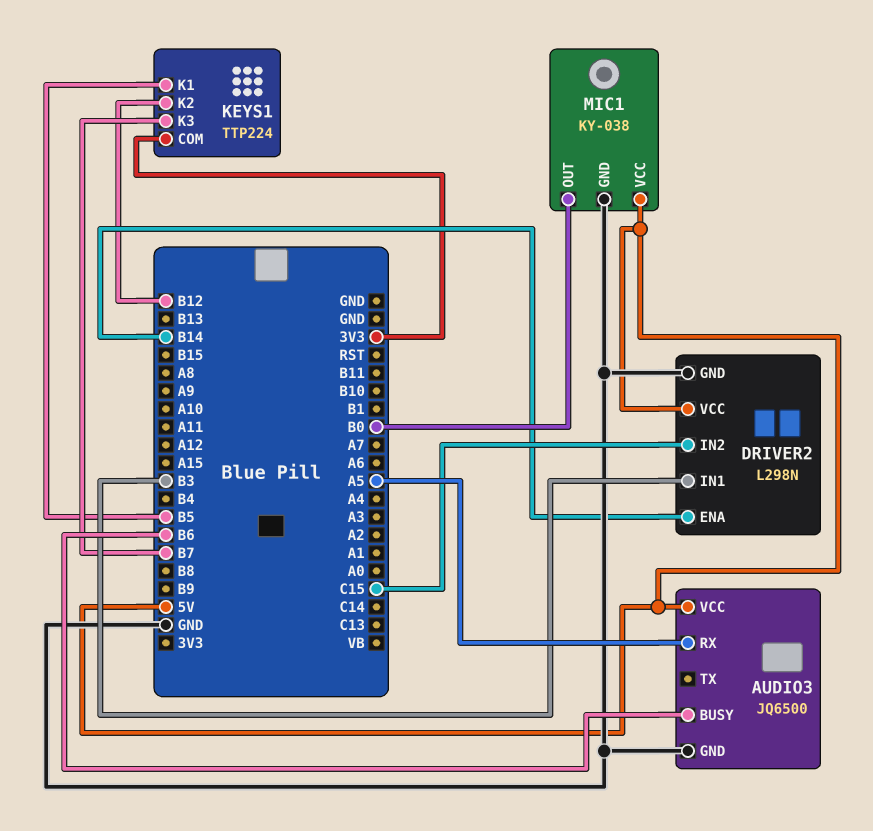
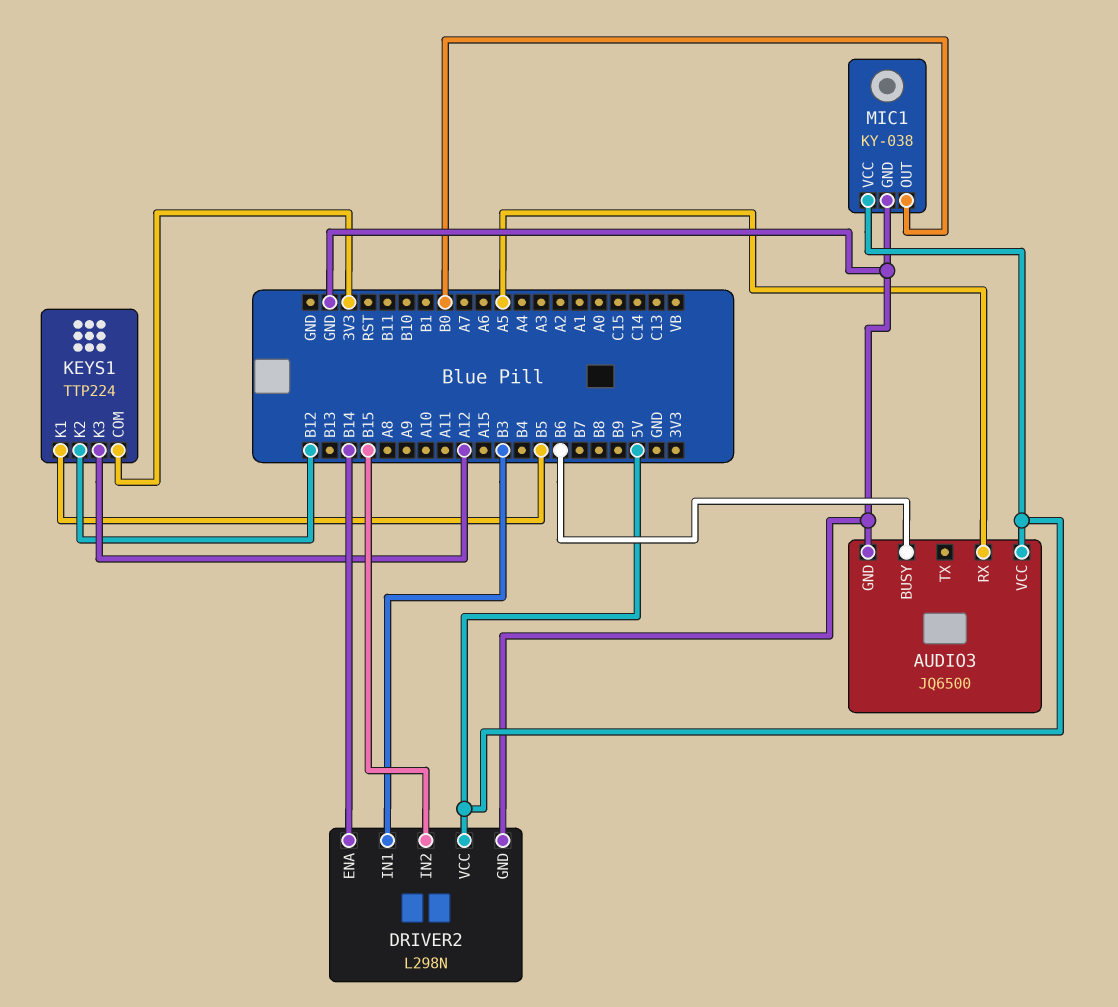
DRIVER2 pin IN2: C15 -> B15
KEYS1 pin K3: B7 -> A12

